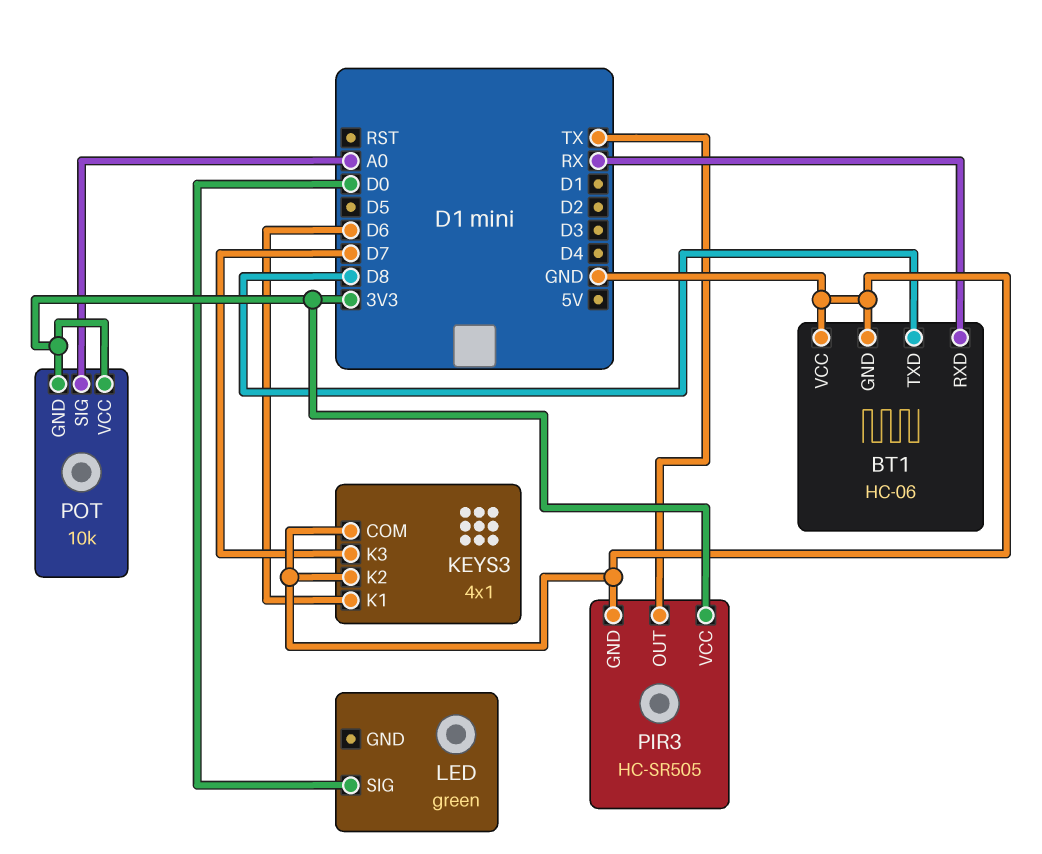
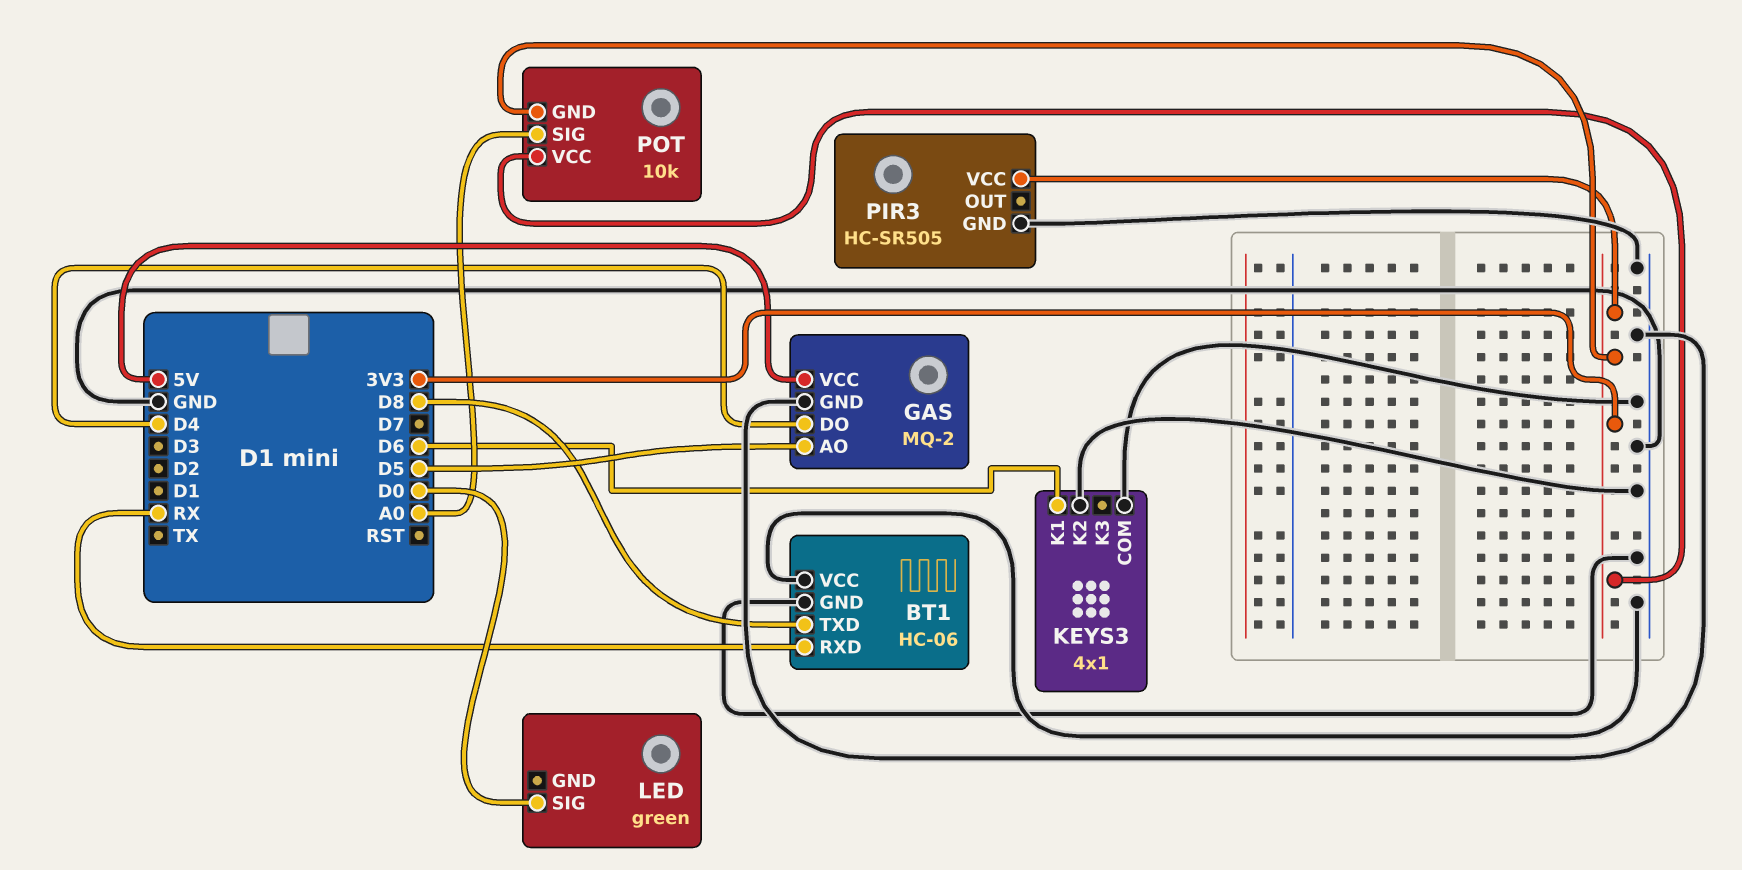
GAS: none -> MQ-2
GAS pin AO: none -> D5
GAS pin DO: none -> D4
GAS pin GND: none -> GND
GAS pin VCC: none -> 5V
KEYS3 pin K3: D7 -> none
PIR3 pin OUT: TX -> none

